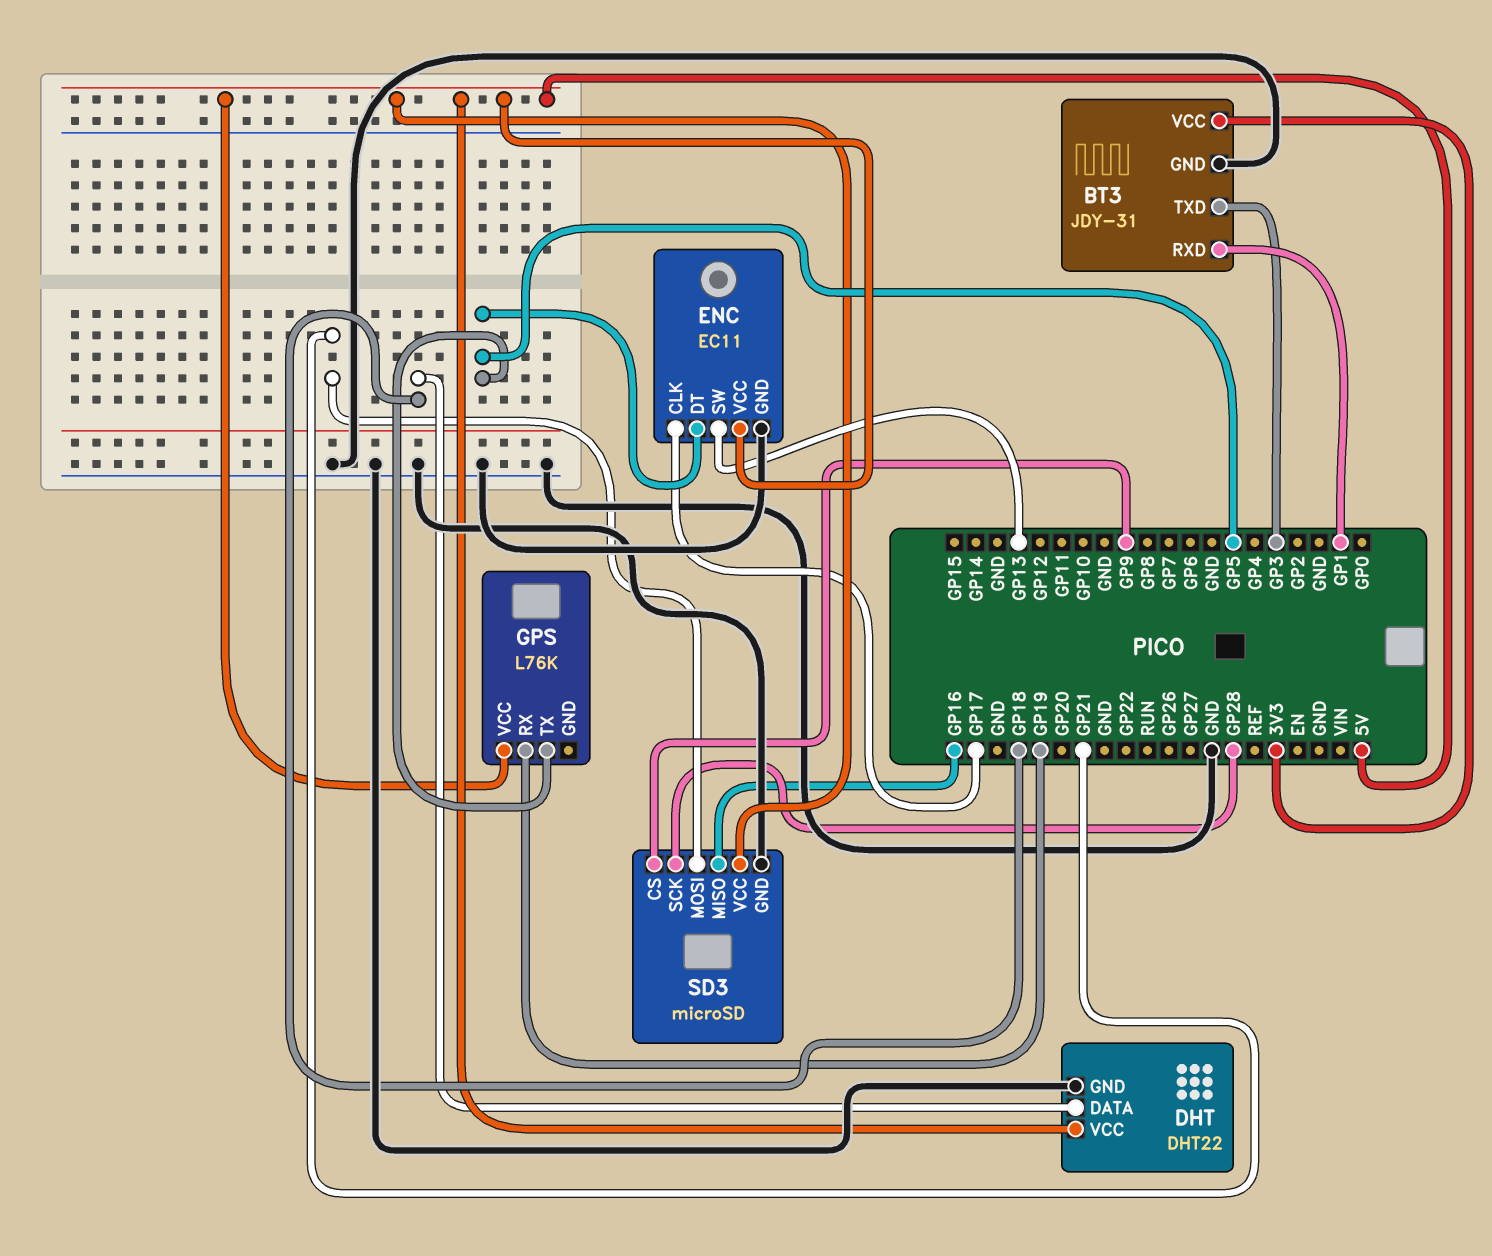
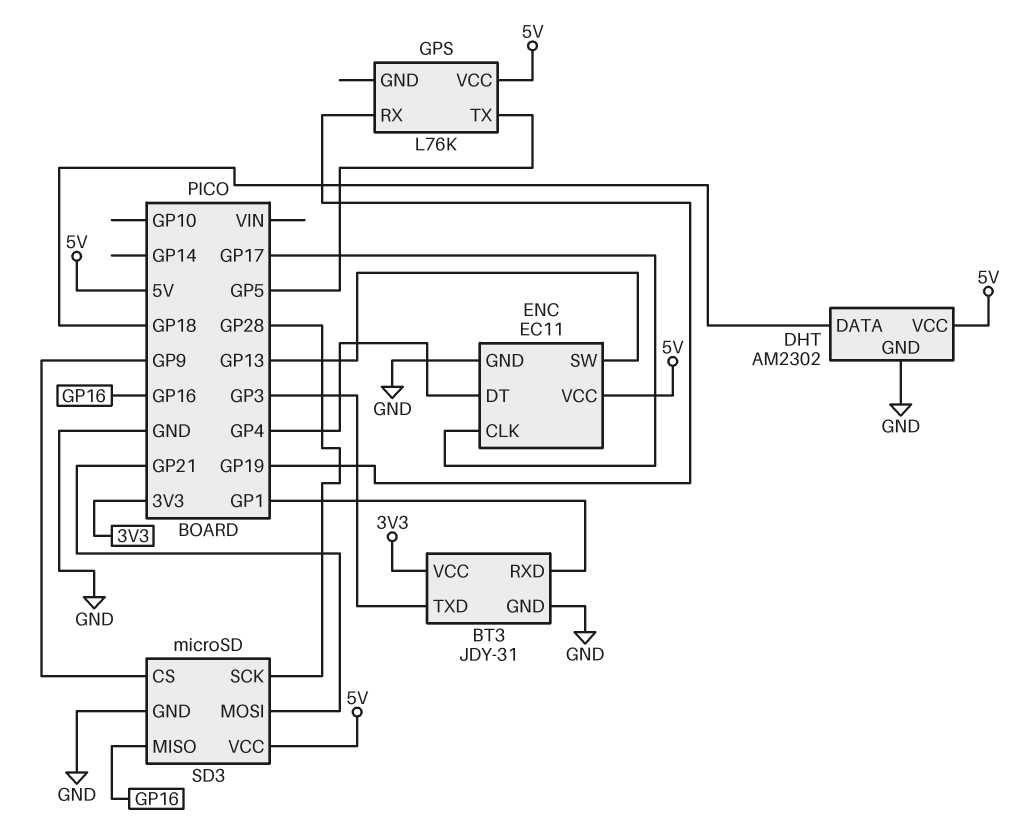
DHT: DHT22 -> AM2302
ENC pin DT: GP5 -> GP4

